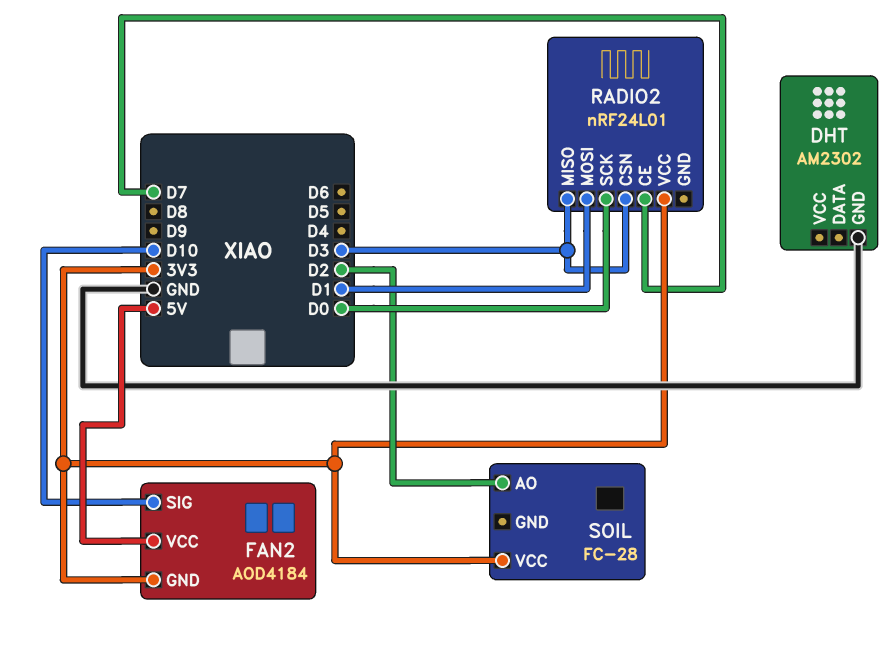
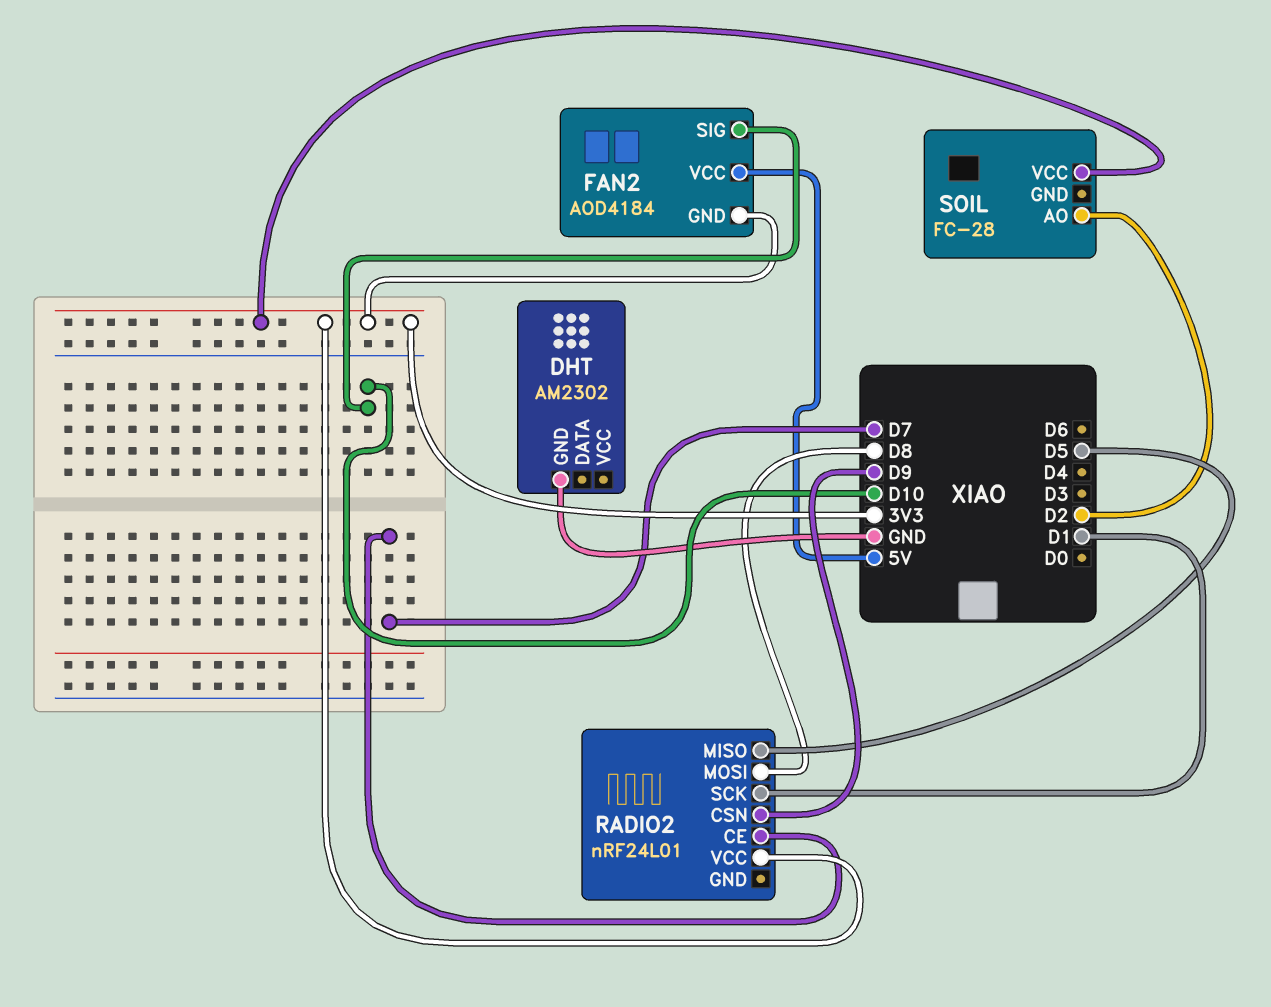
RADIO2 pin CSN: D3 -> D9
RADIO2 pin MISO: D3 -> D5
RADIO2 pin MOSI: D1 -> D8
RADIO2 pin SCK: D0 -> D1

